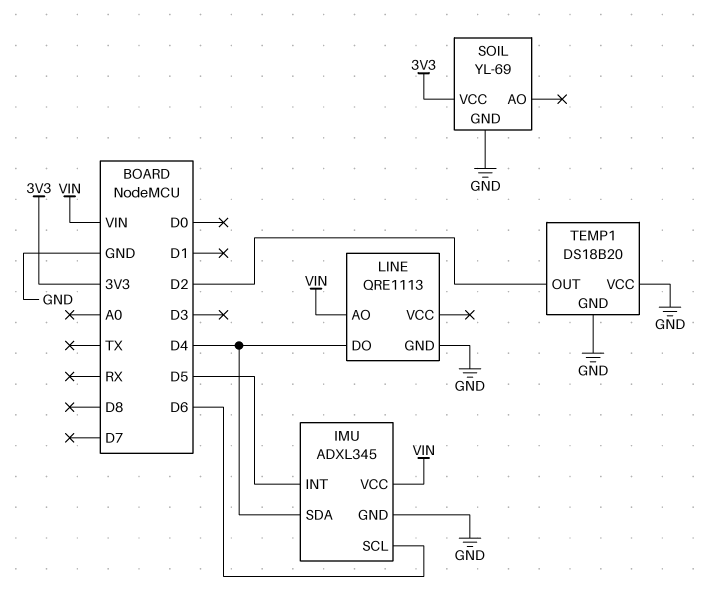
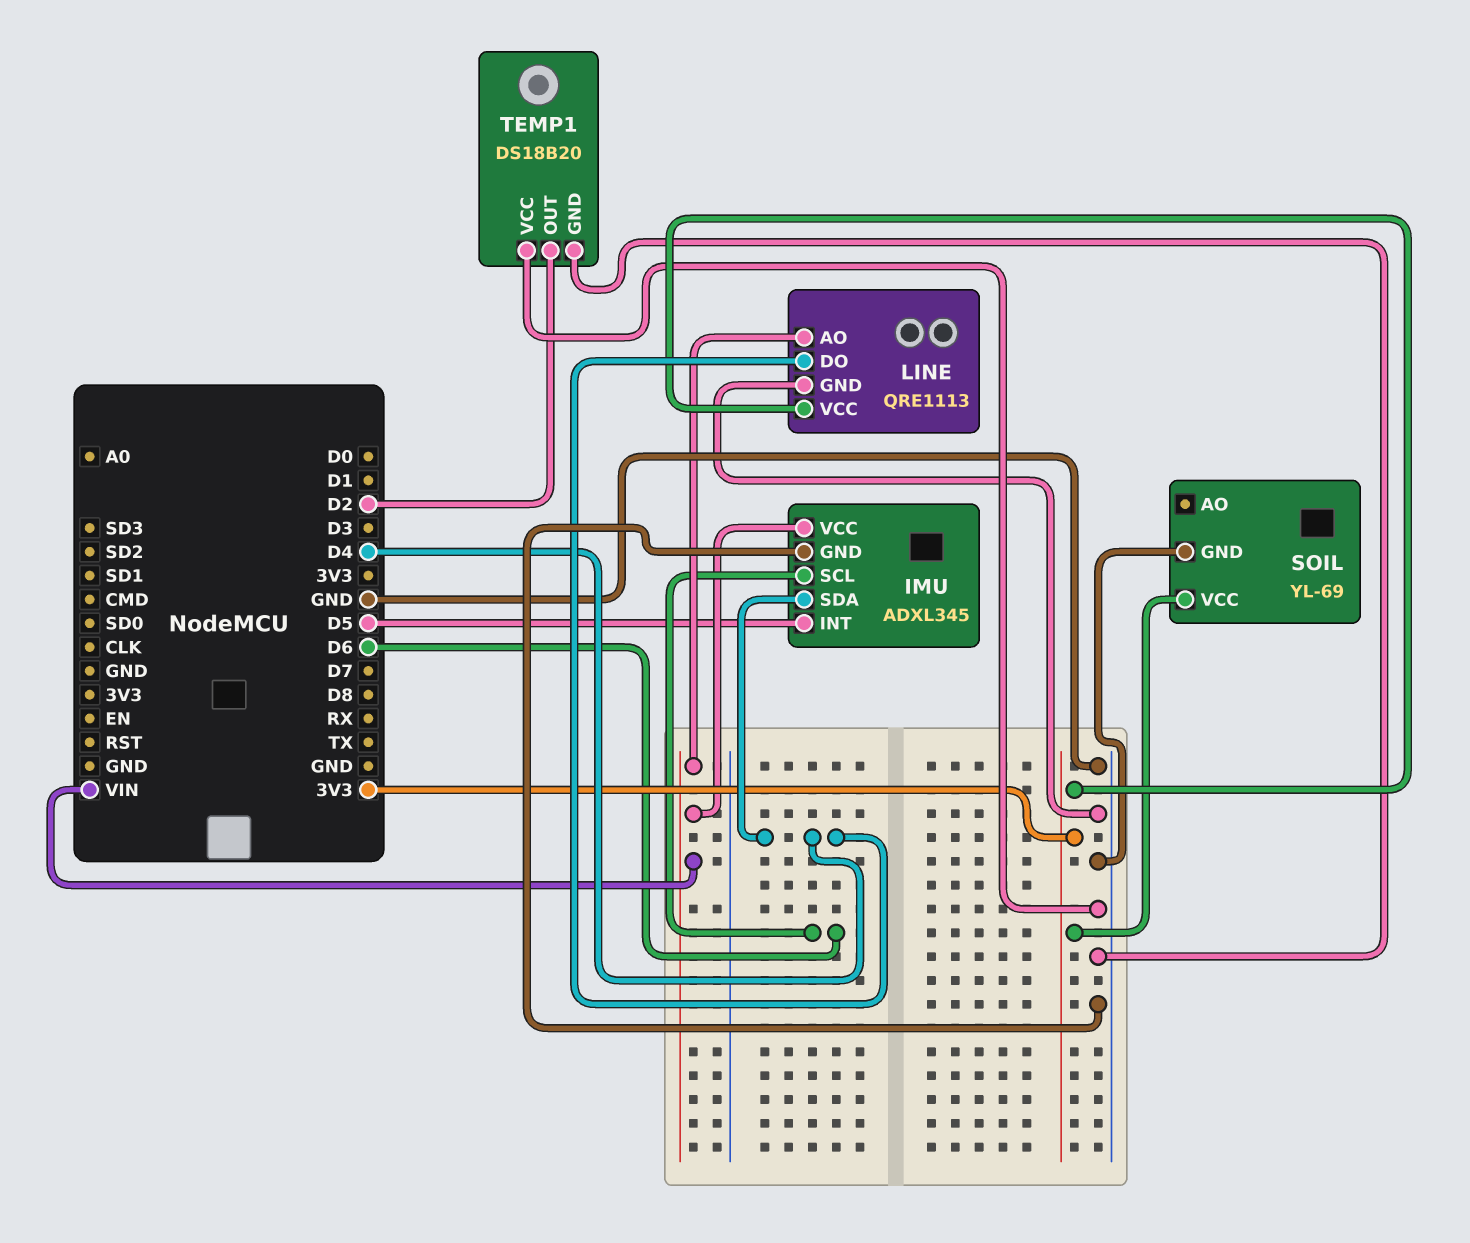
LINE pin VCC: none -> 3V3

